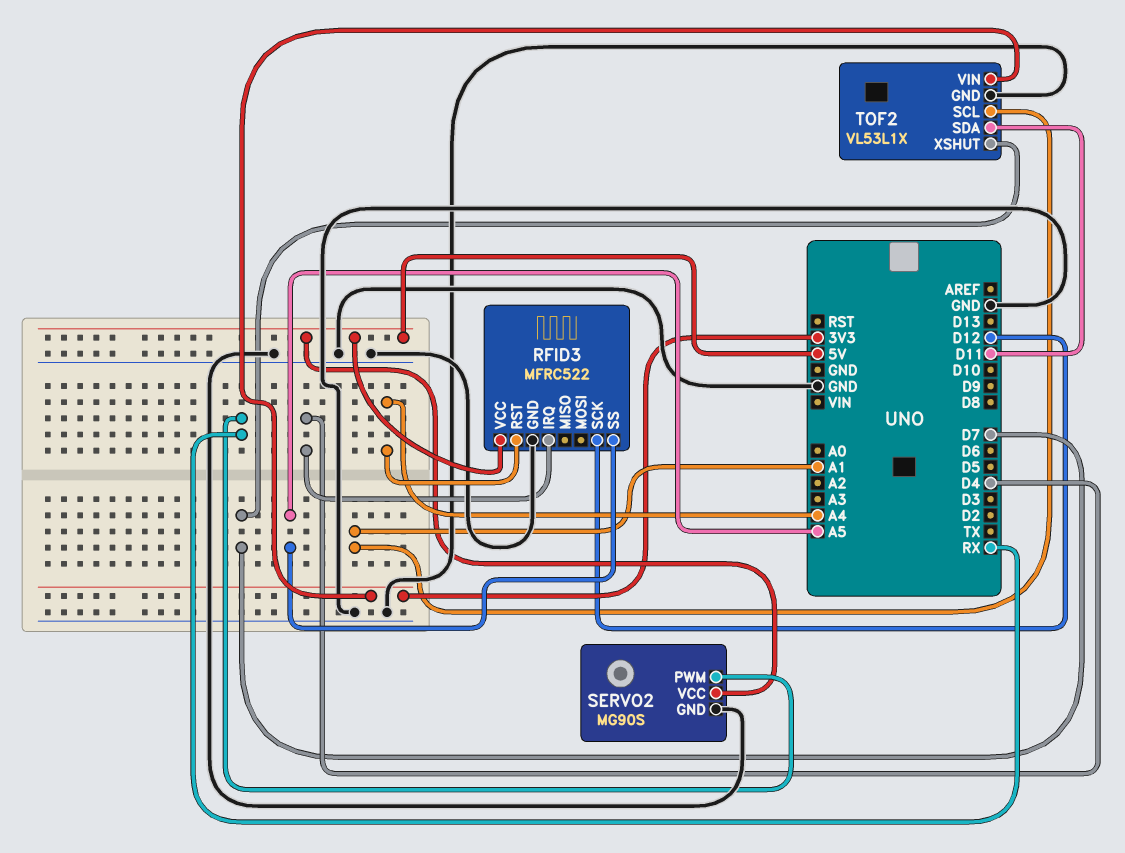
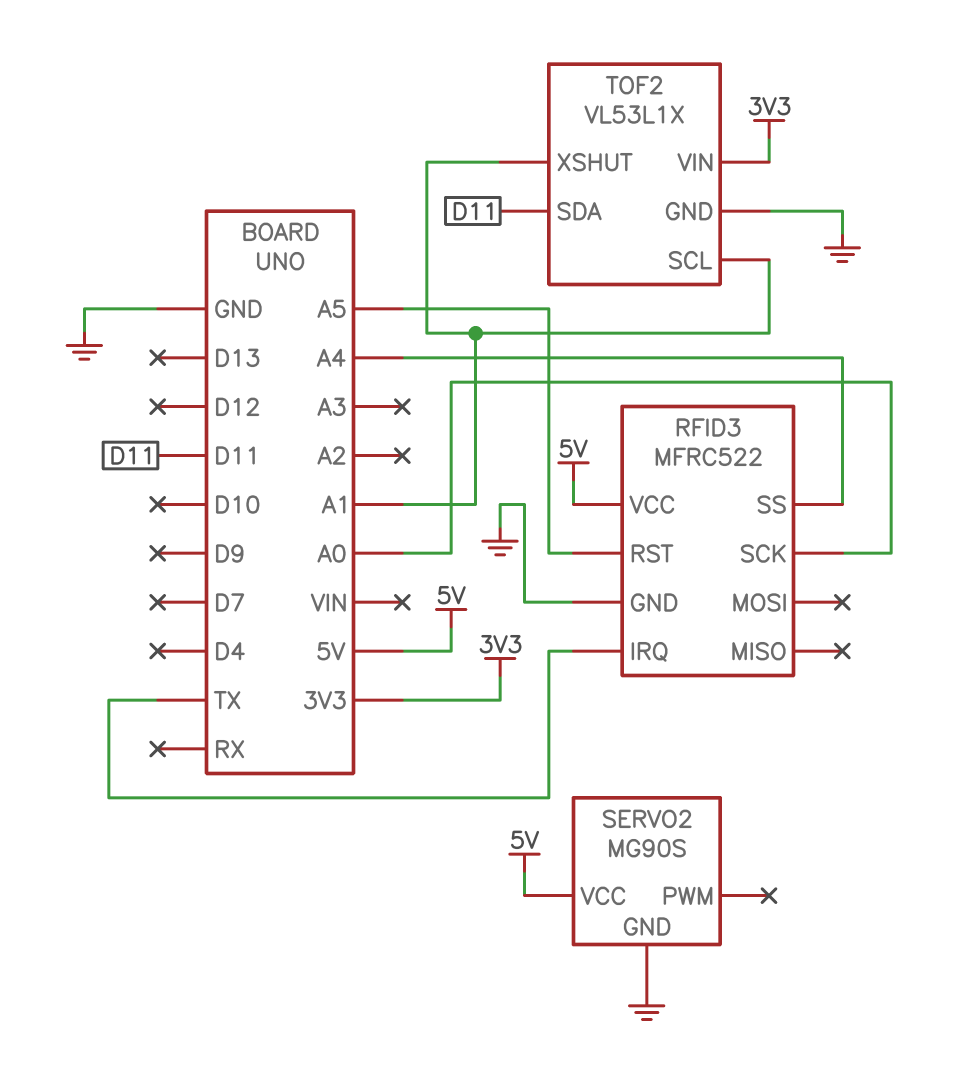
RFID3 pin IRQ: D4 -> TX
RFID3 pin RST: A4 -> A5
RFID3 pin SCK: D12 -> A0
RFID3 pin SS: A5 -> A4
SERVO2 pin PWM: RX -> none
TOF2 pin XSHUT: D7 -> A1

